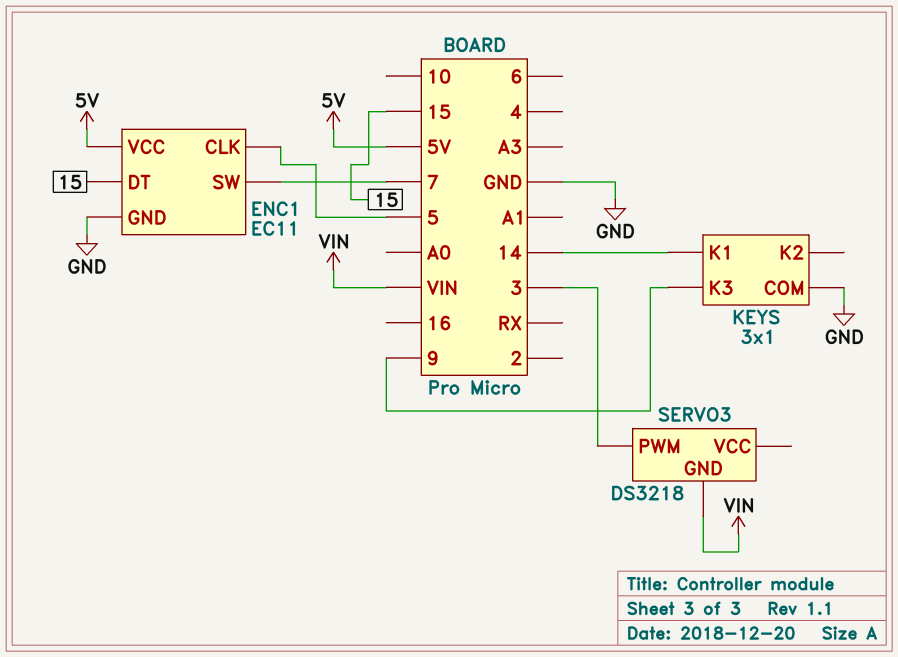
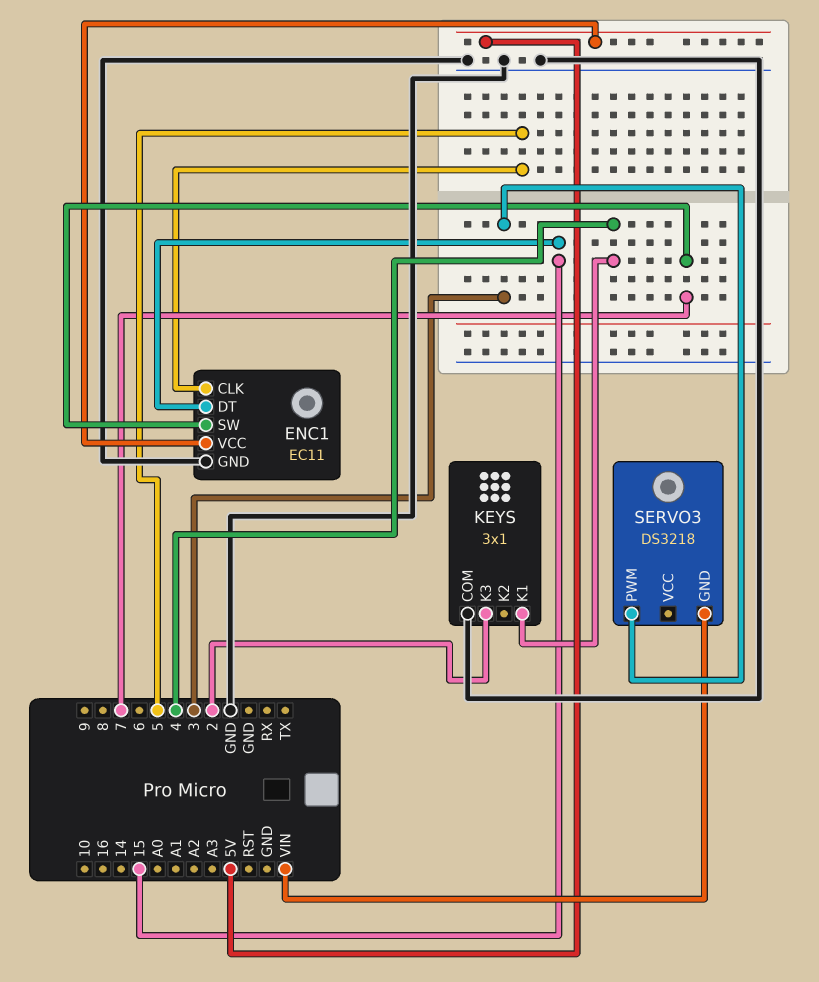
KEYS pin K1: 14 -> 4
KEYS pin K3: 9 -> 2

